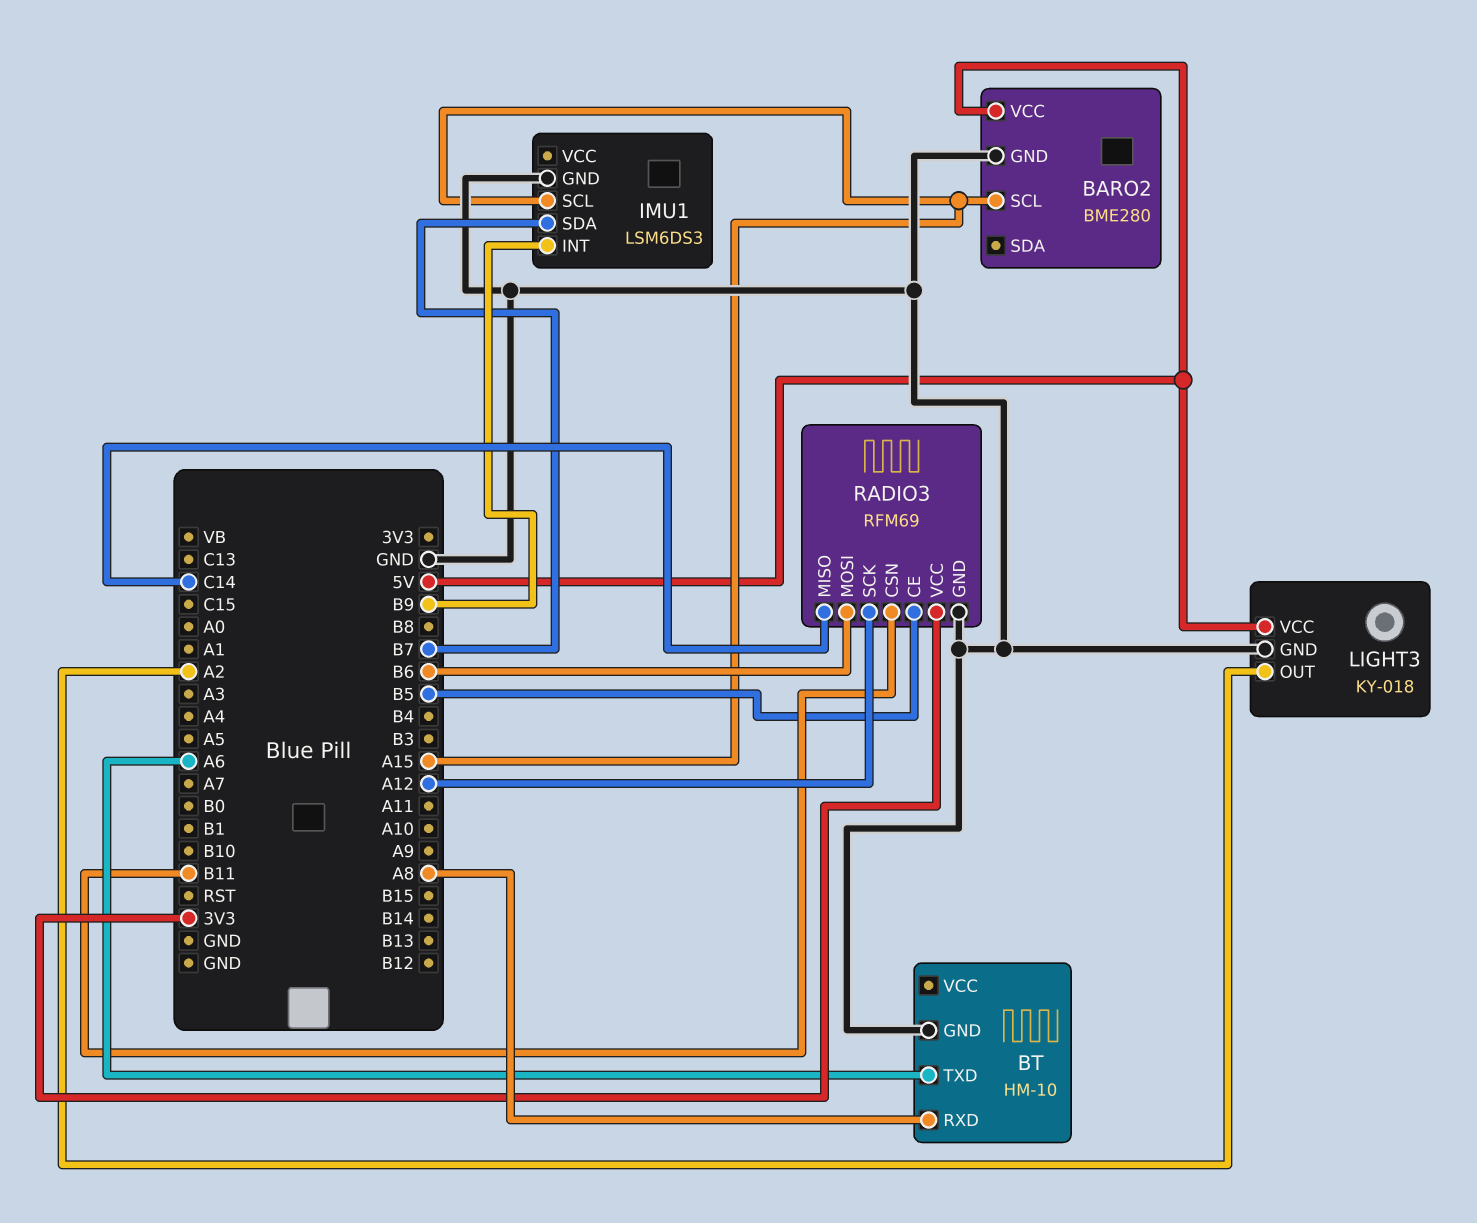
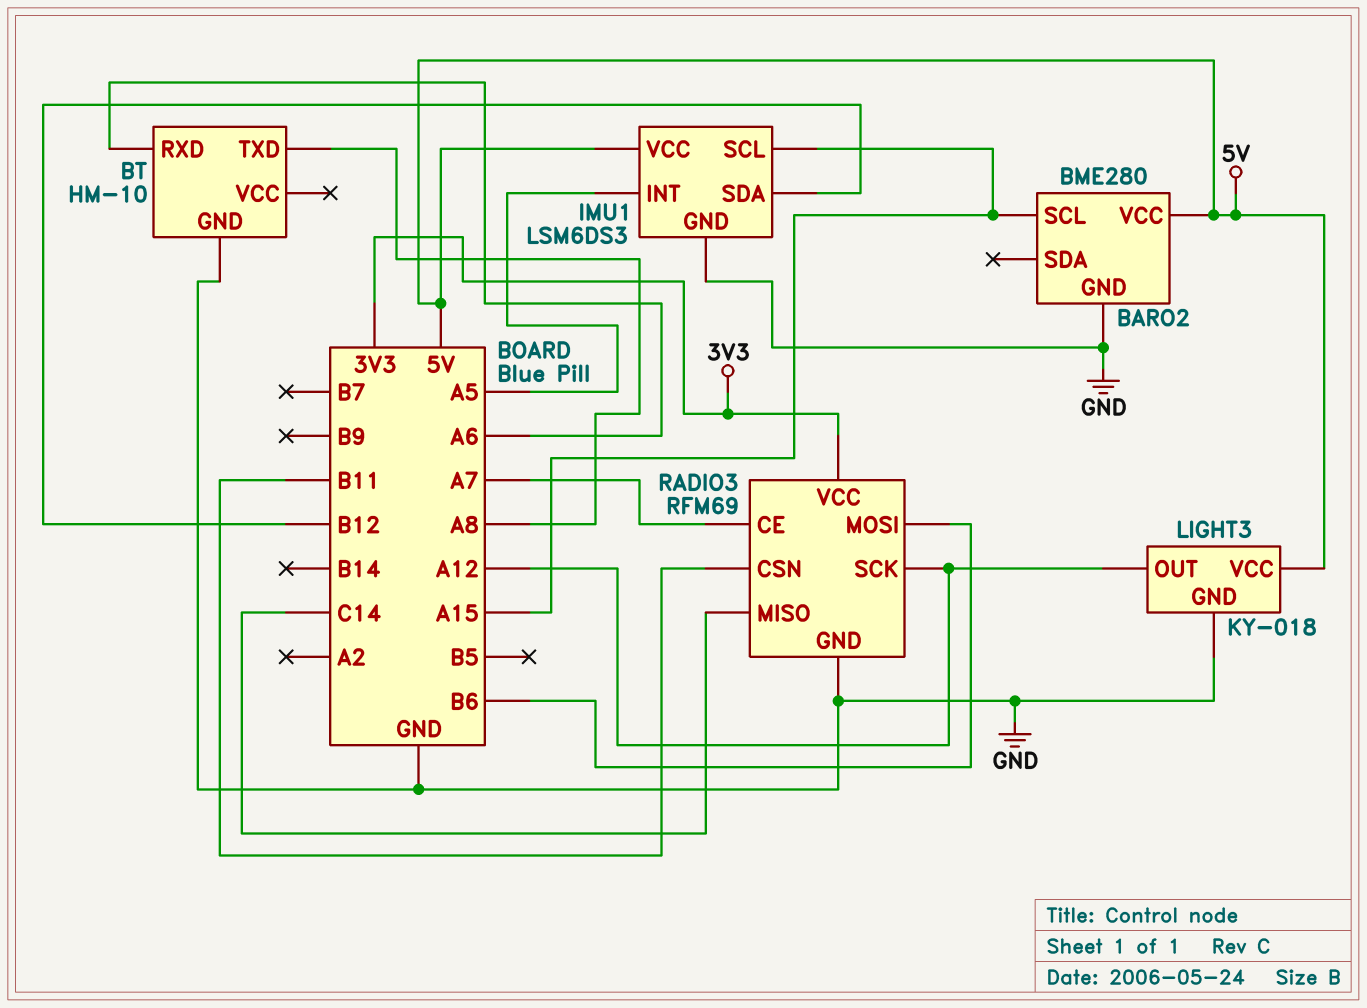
BT pin RXD: A8 -> A6
BT pin TXD: A6 -> A8
IMU1 pin INT: B9 -> A5
IMU1 pin SDA: B7 -> B12
IMU1 pin VCC: none -> 5V
LIGHT3 pin OUT: A2 -> A12
RADIO3 pin CE: B5 -> A7

